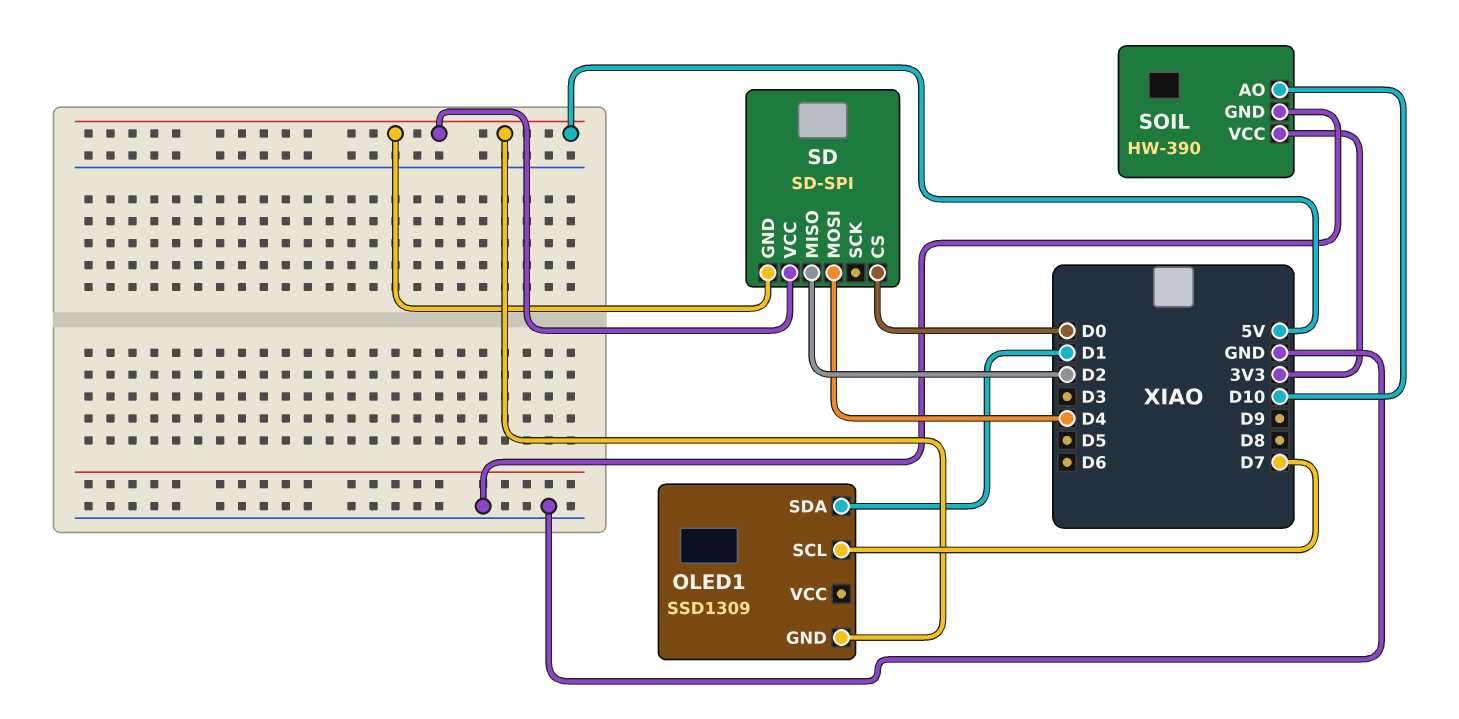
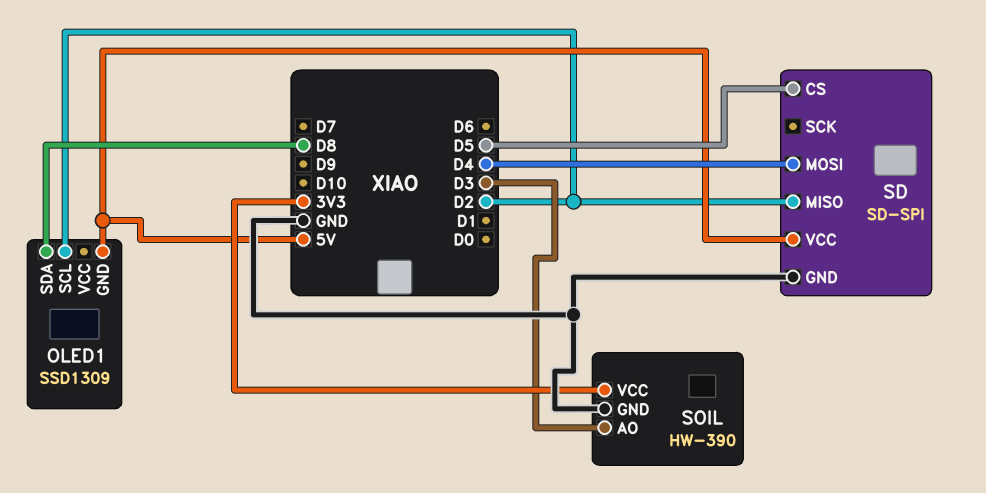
OLED1 pin SCL: D7 -> D2
OLED1 pin SDA: D1 -> D8
SD pin CS: D0 -> D5
SD pin GND: 5V -> GND
SOIL pin AO: D10 -> D3

